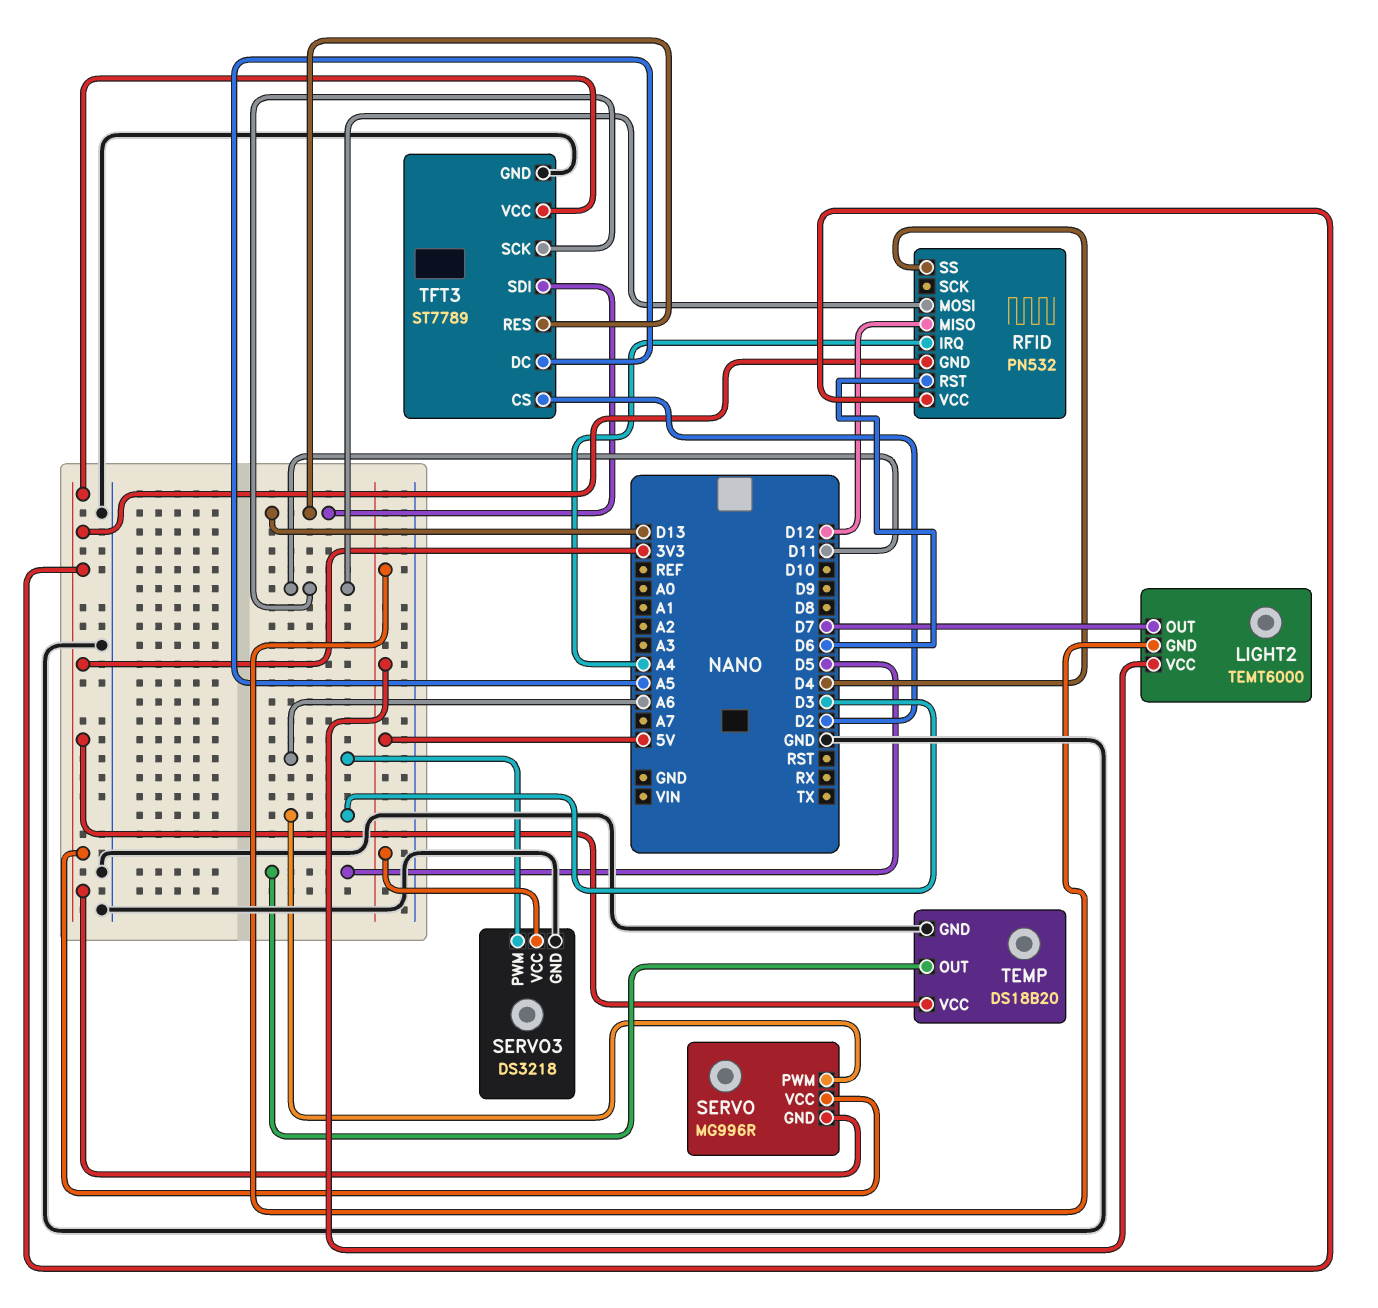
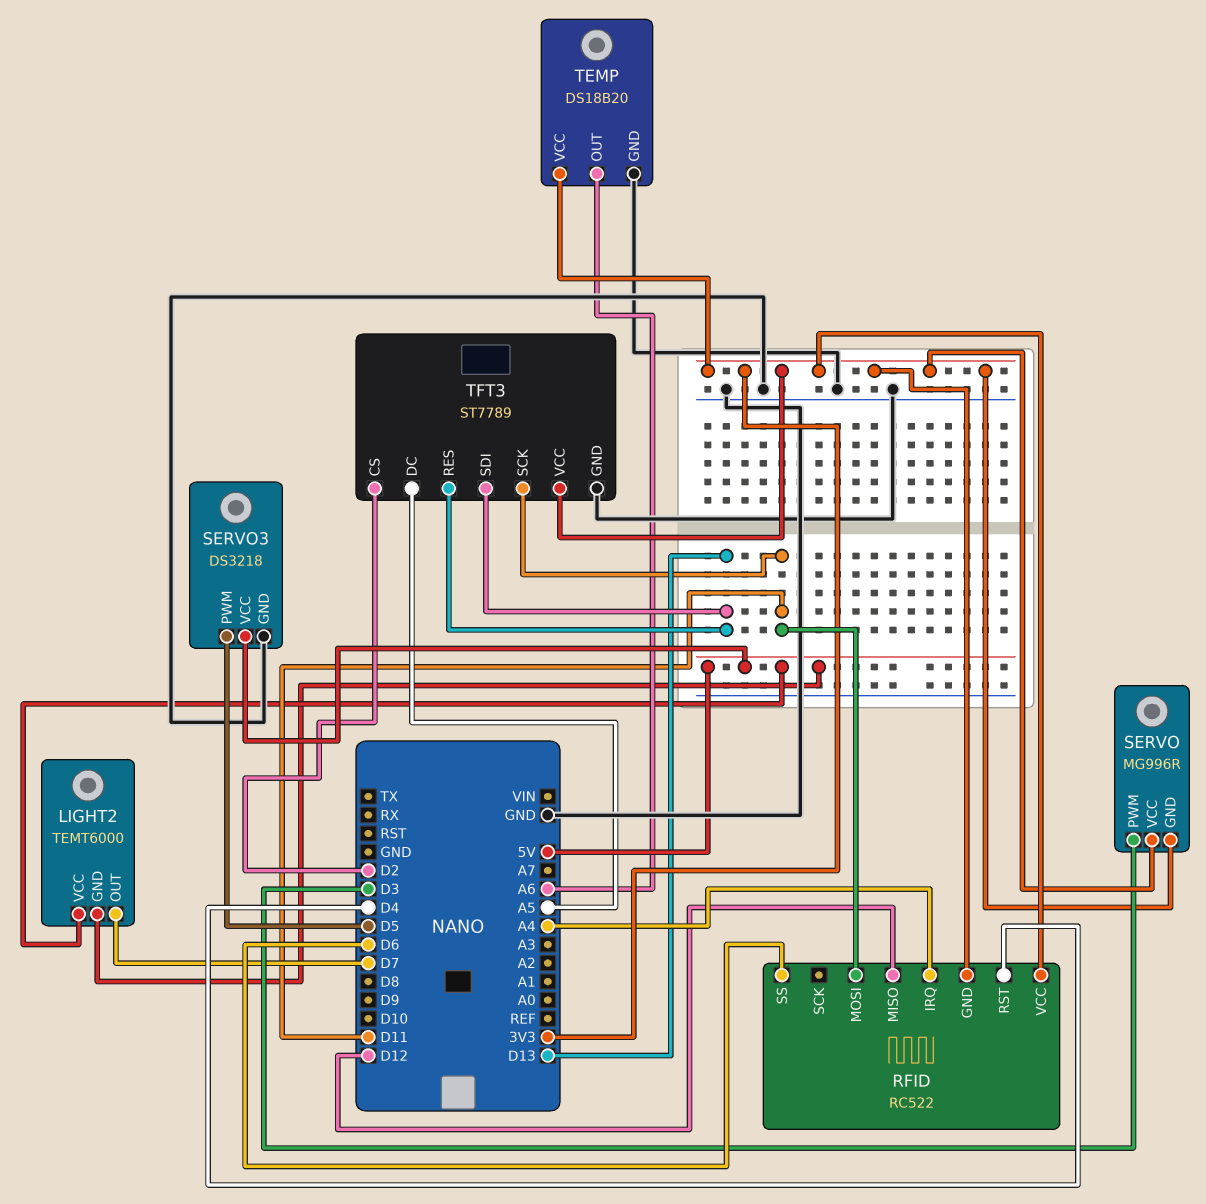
RFID: PN532 -> RC522
RFID pin RST: D6 -> D4
RFID pin SS: D4 -> D6
SERVO3 pin PWM: A6 -> D5
TEMP pin OUT: D5 -> A6

